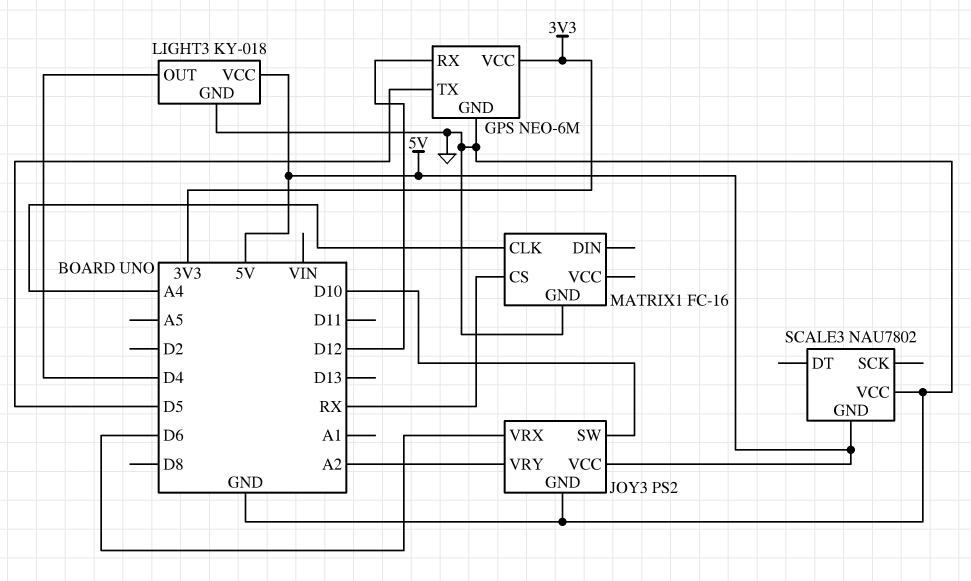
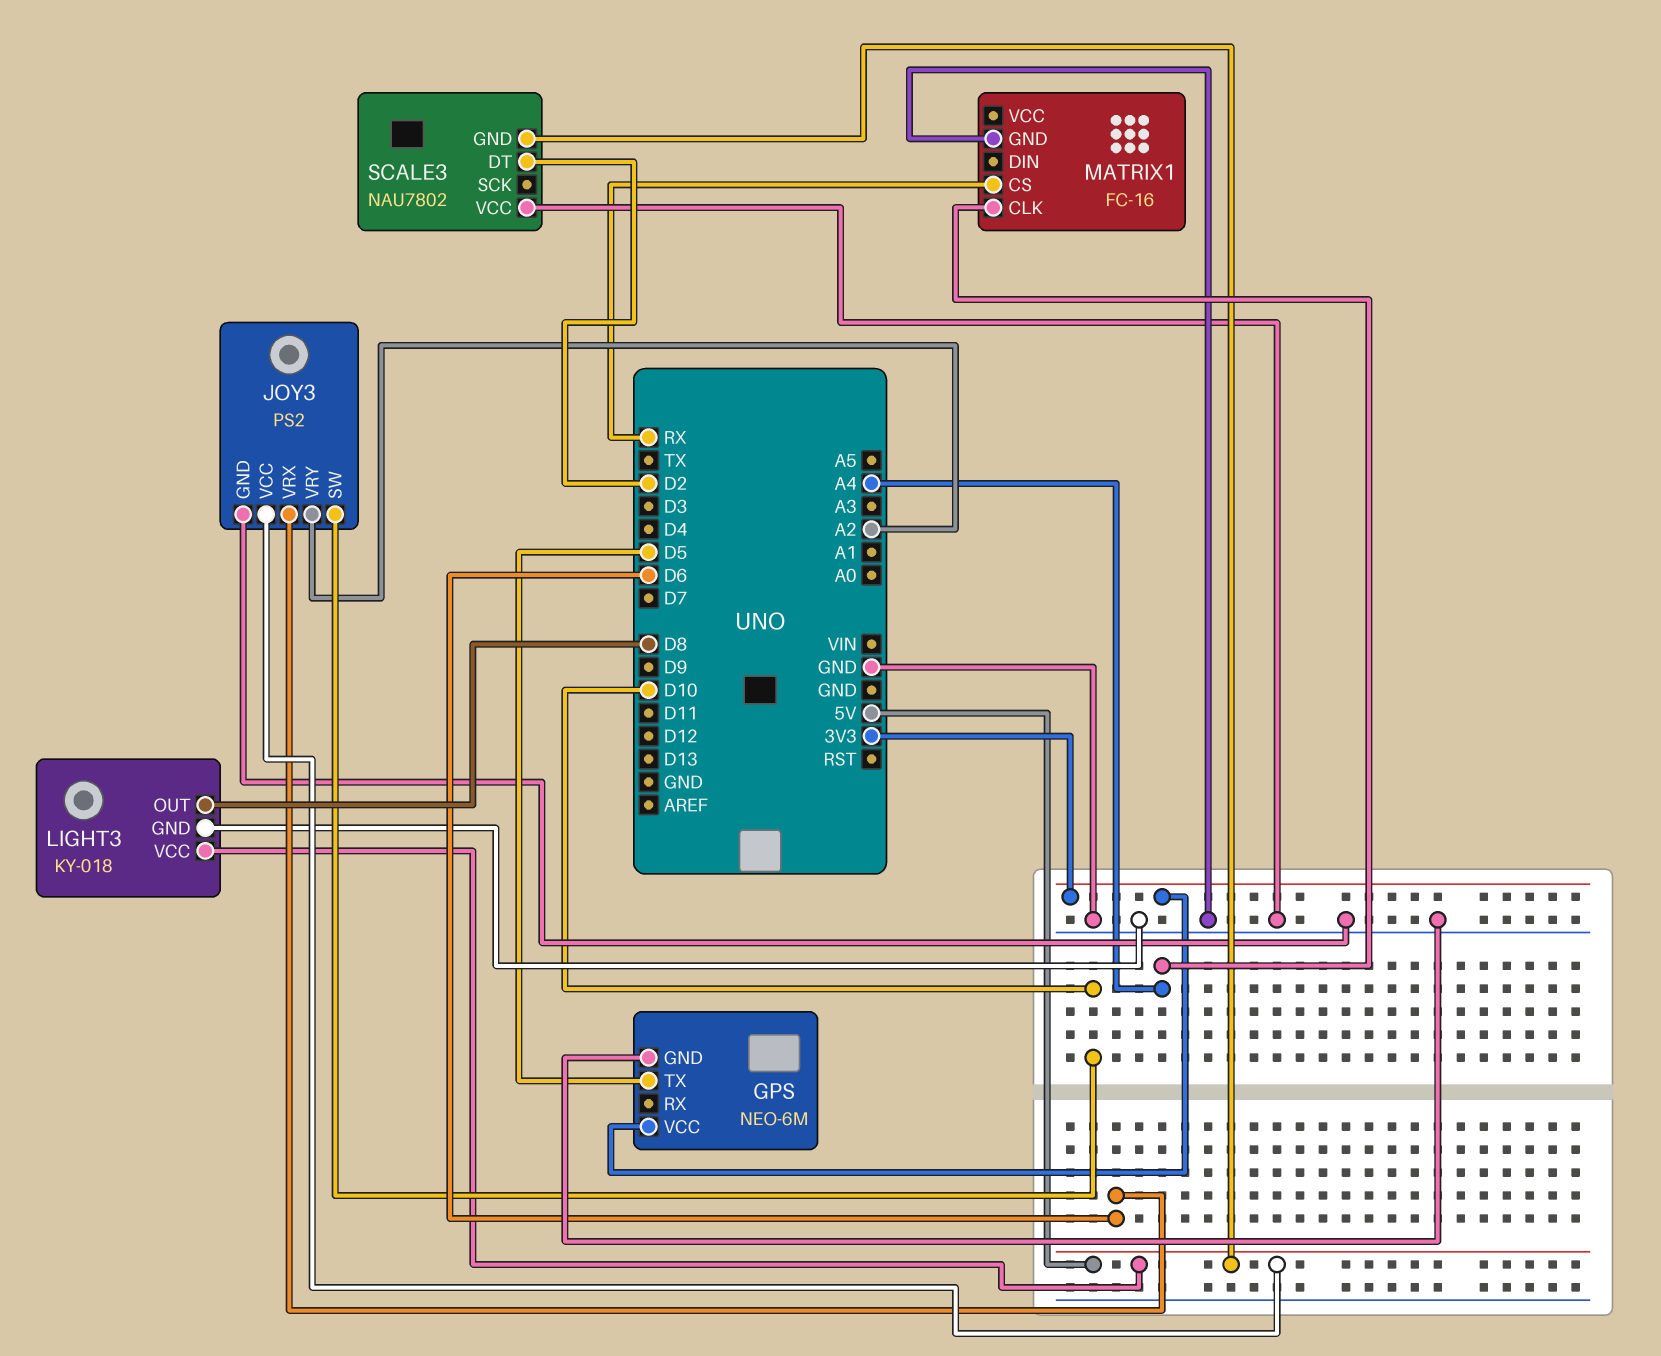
GPS pin RX: D12 -> none
LIGHT3 pin OUT: D4 -> D8
SCALE3 pin DT: none -> D2

